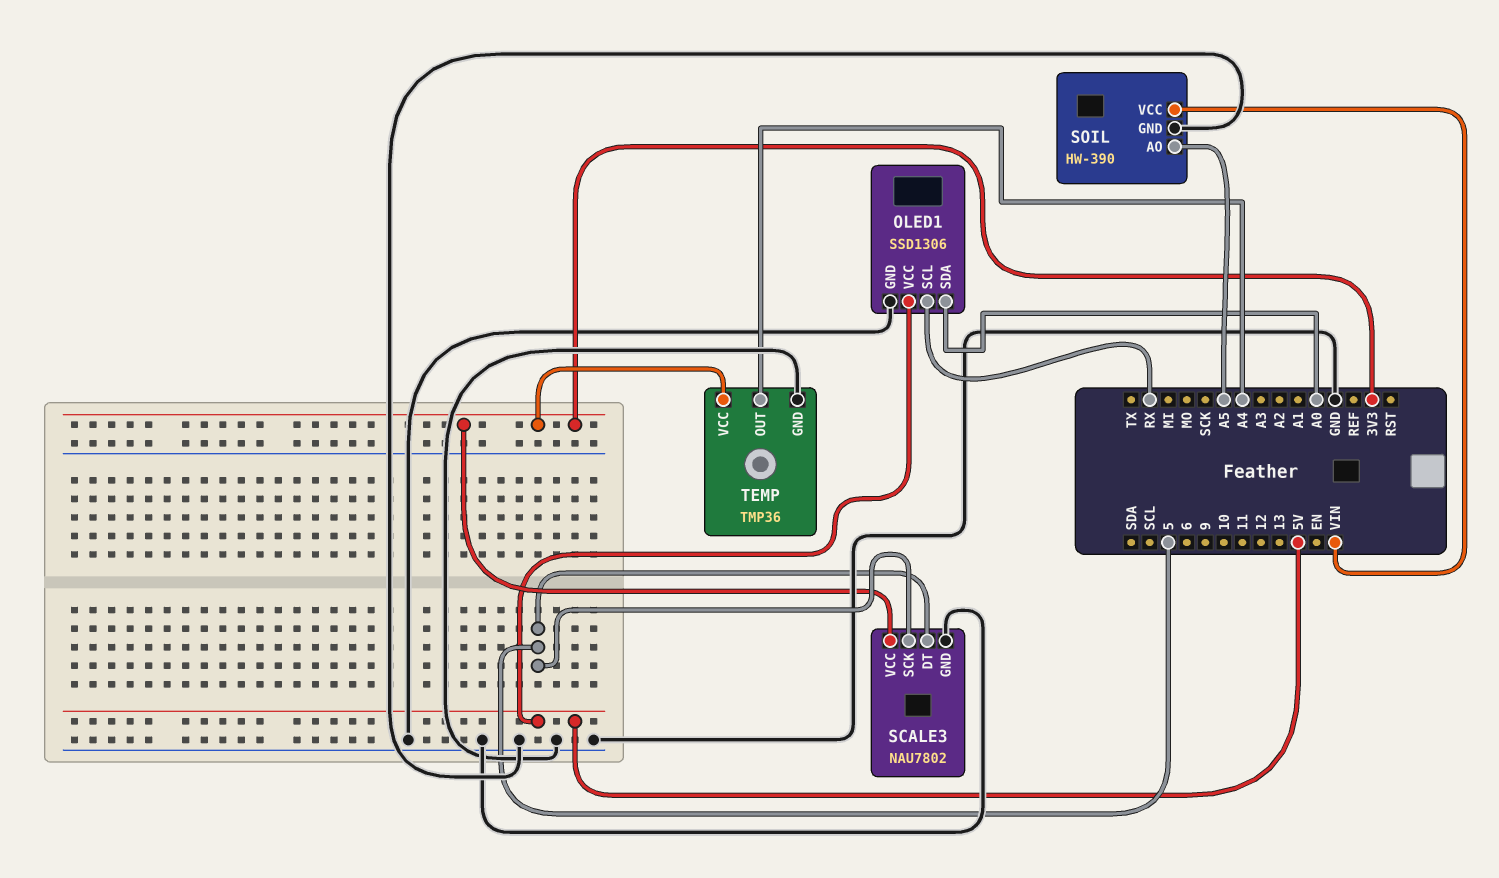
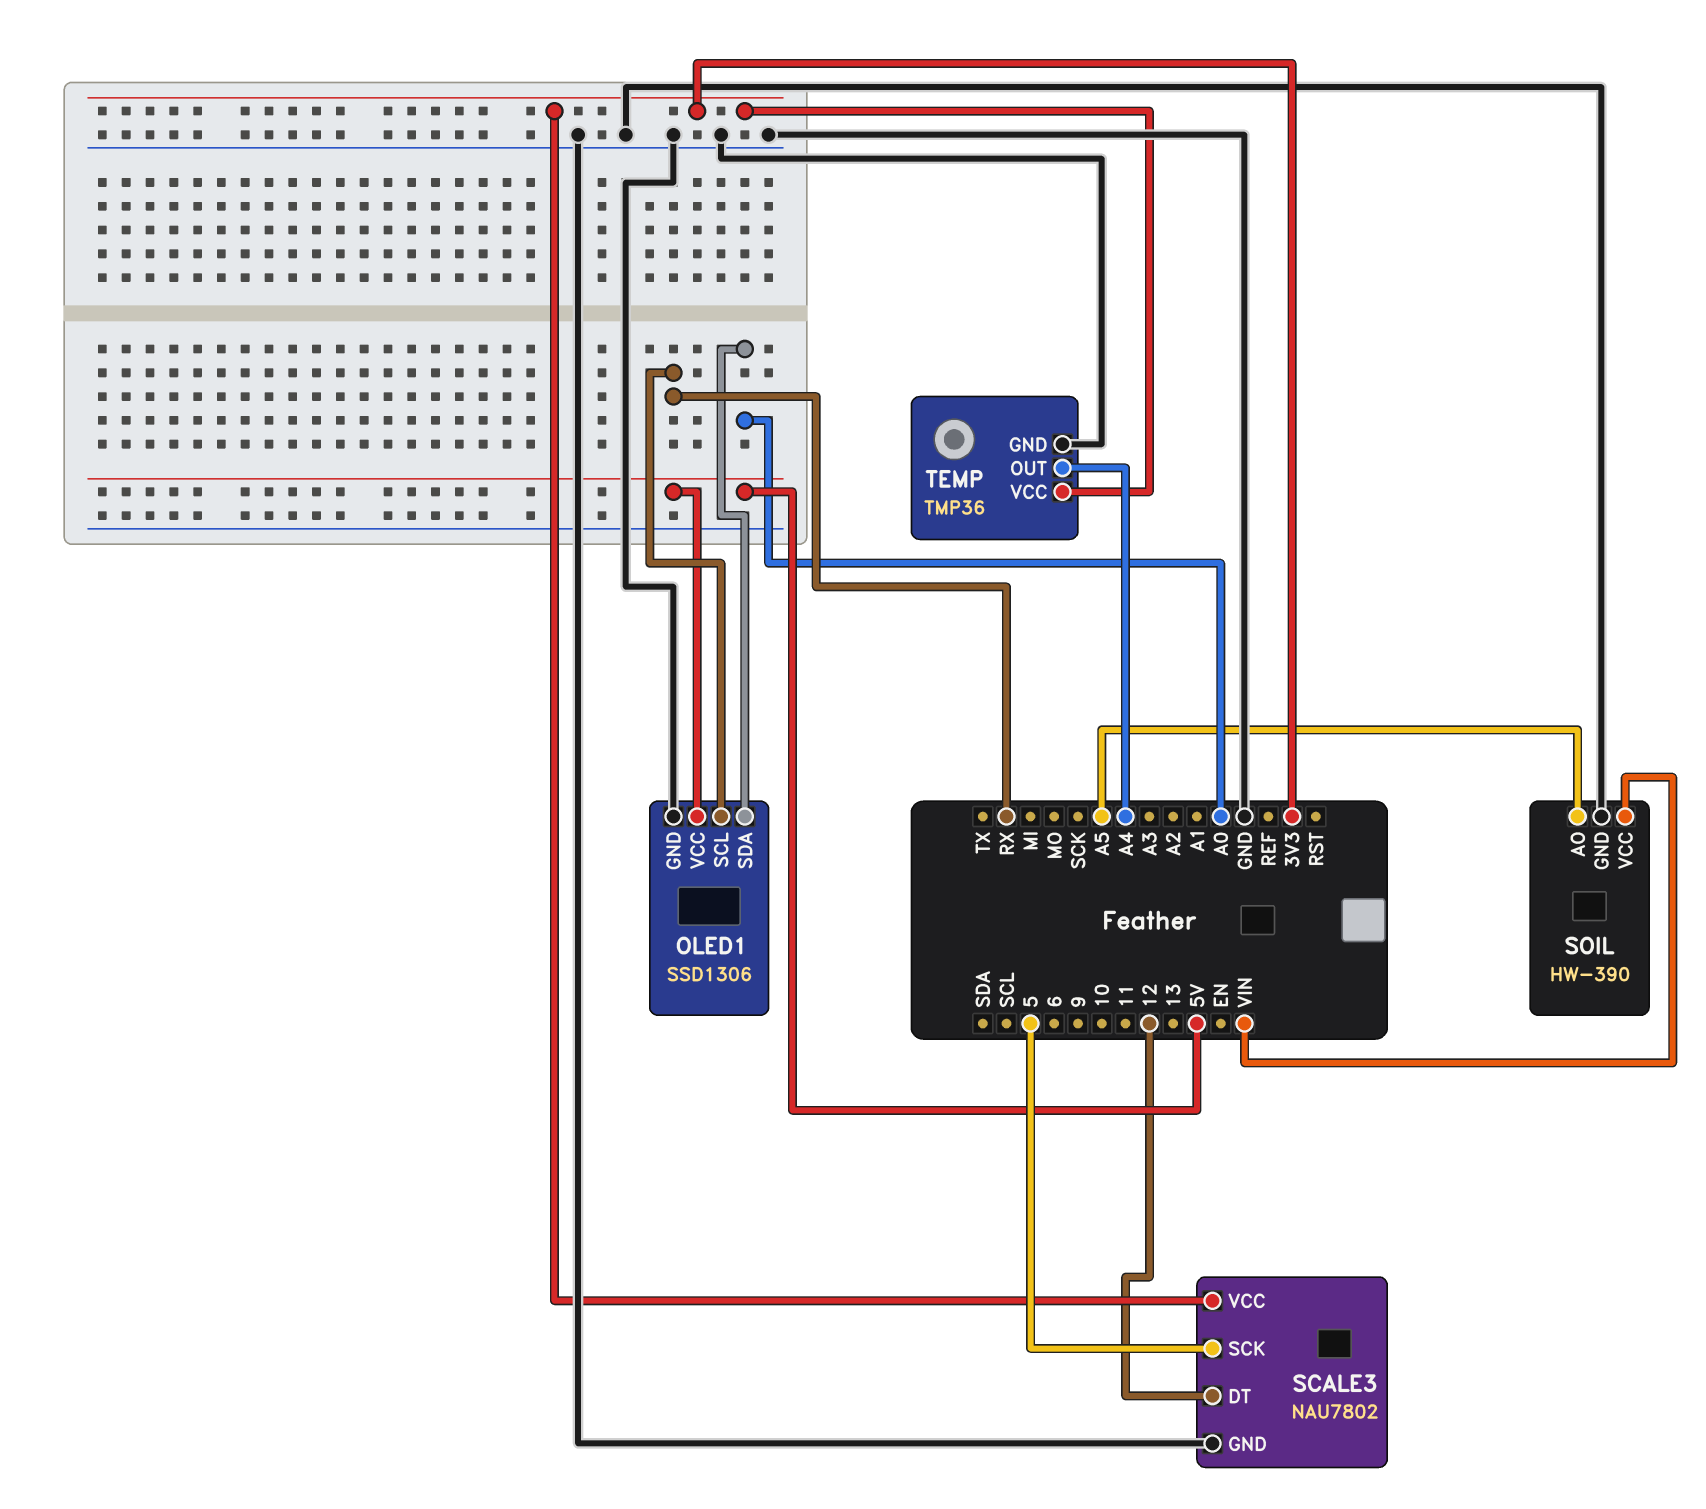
SCALE3 pin DT: 5 -> 12

